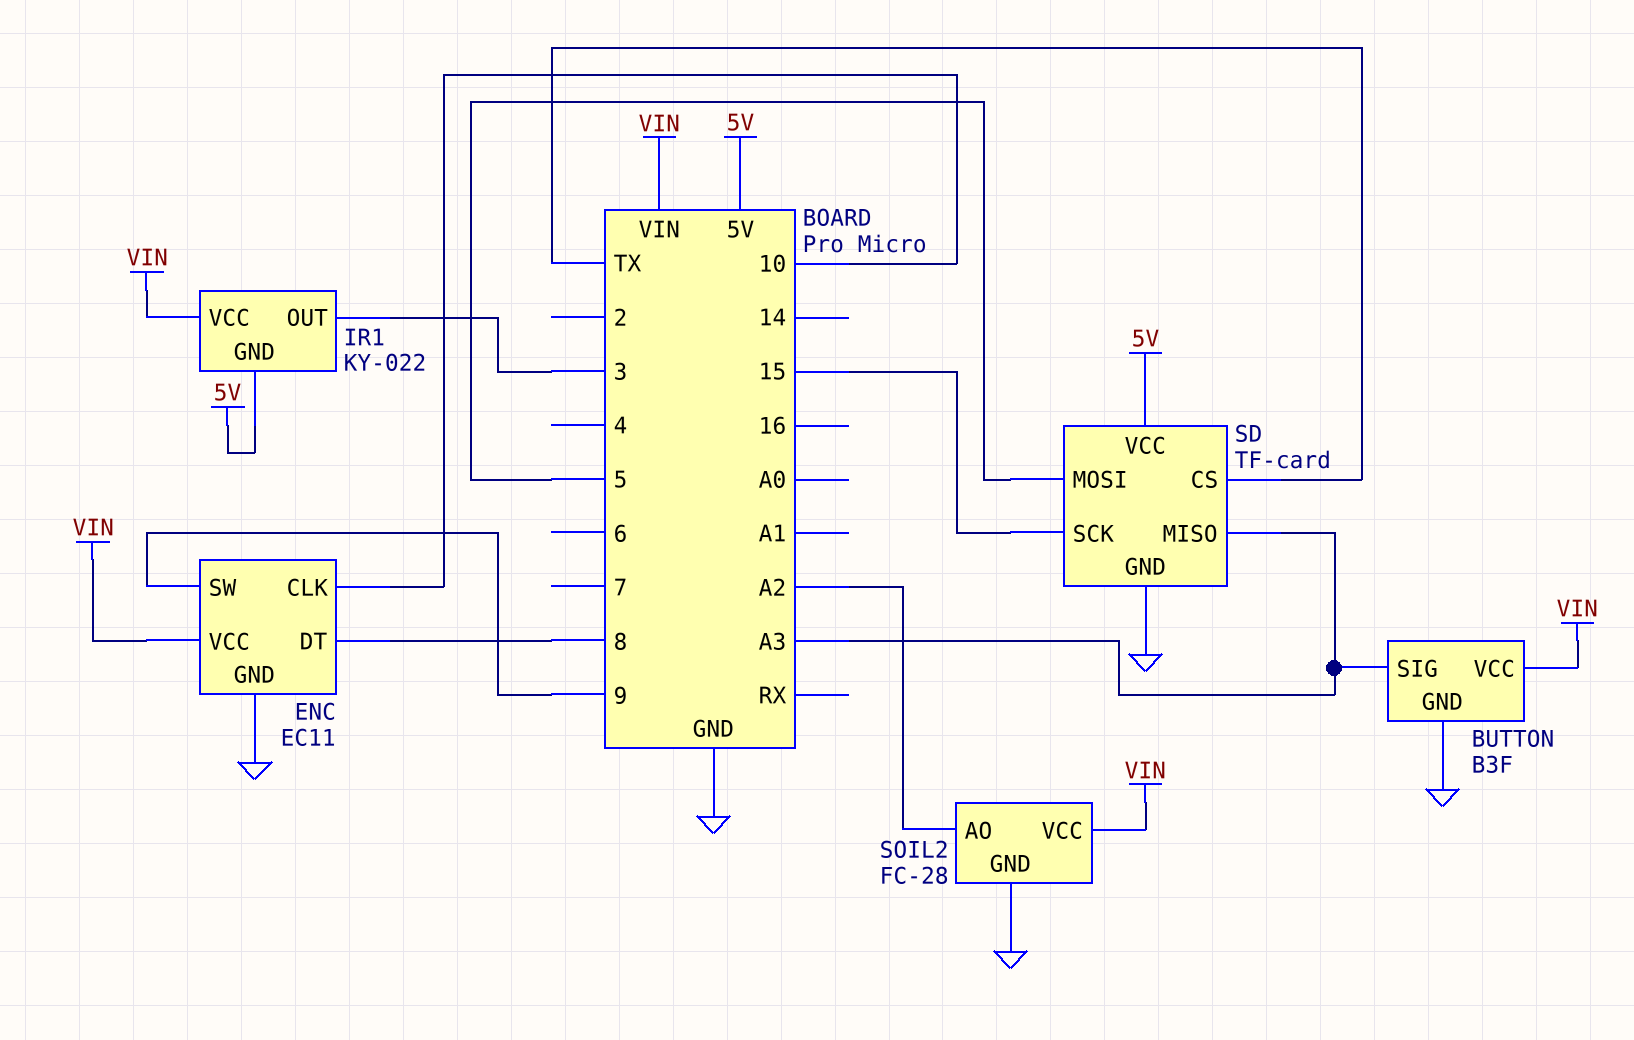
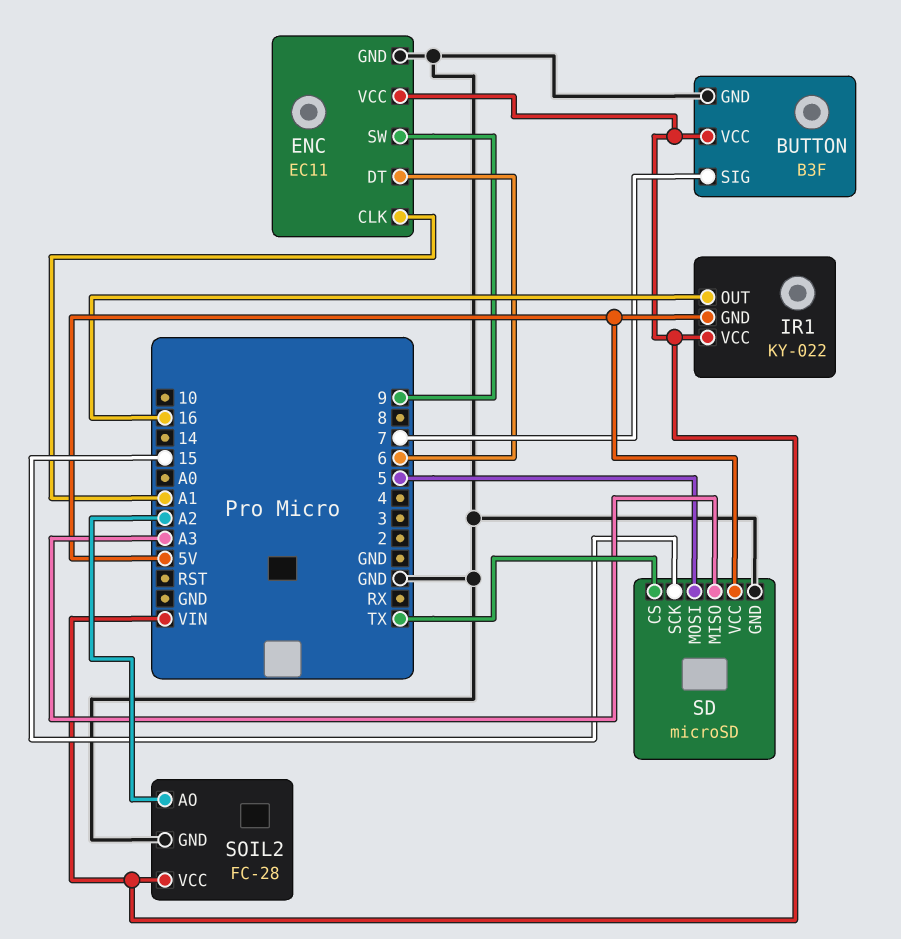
BUTTON pin SIG: A3 -> 7
ENC pin CLK: 10 -> A1
ENC pin DT: 8 -> 6
IR1 pin OUT: 3 -> 16
SD: TF-card -> microSD

